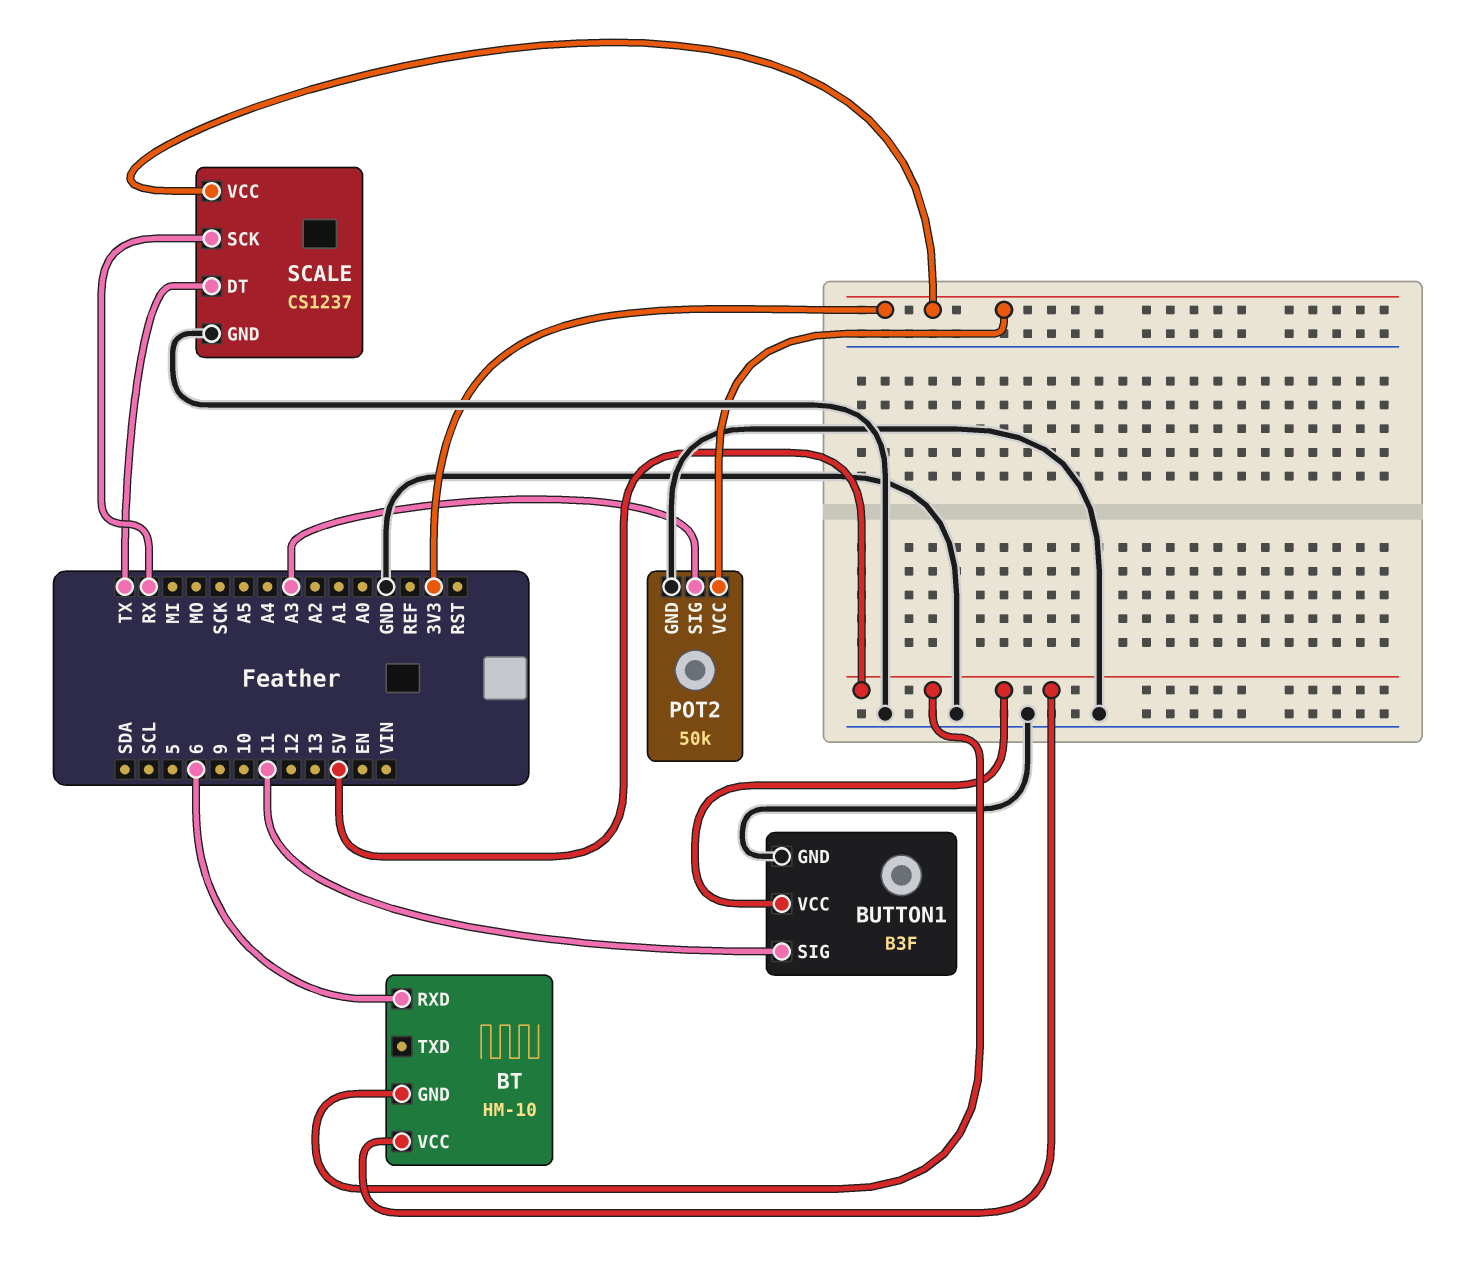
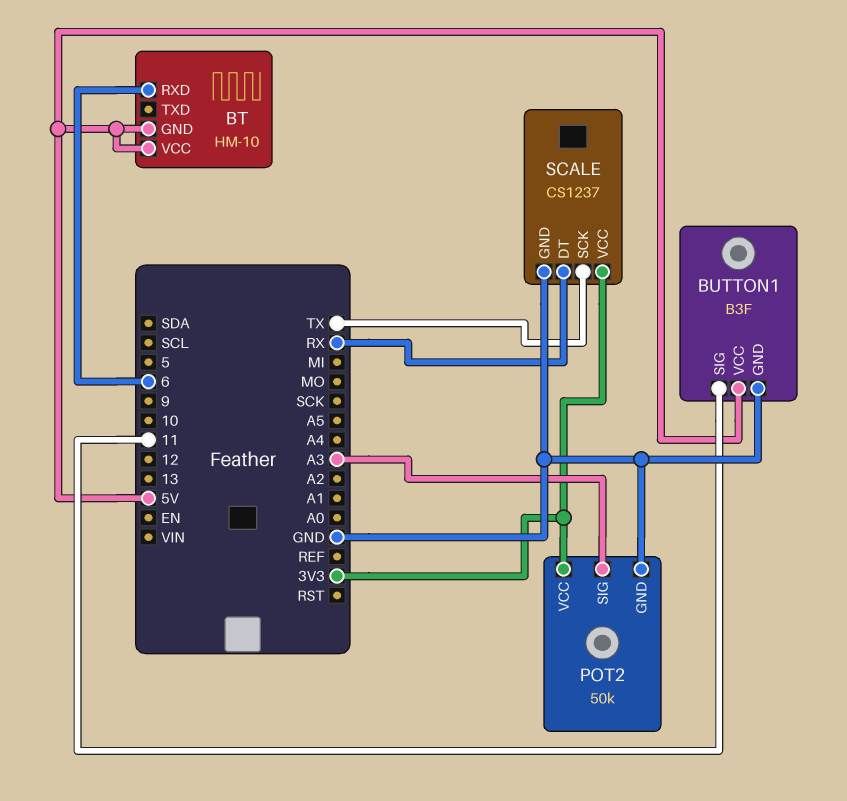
SCALE pin DT: TX -> RX
SCALE pin SCK: RX -> TX

